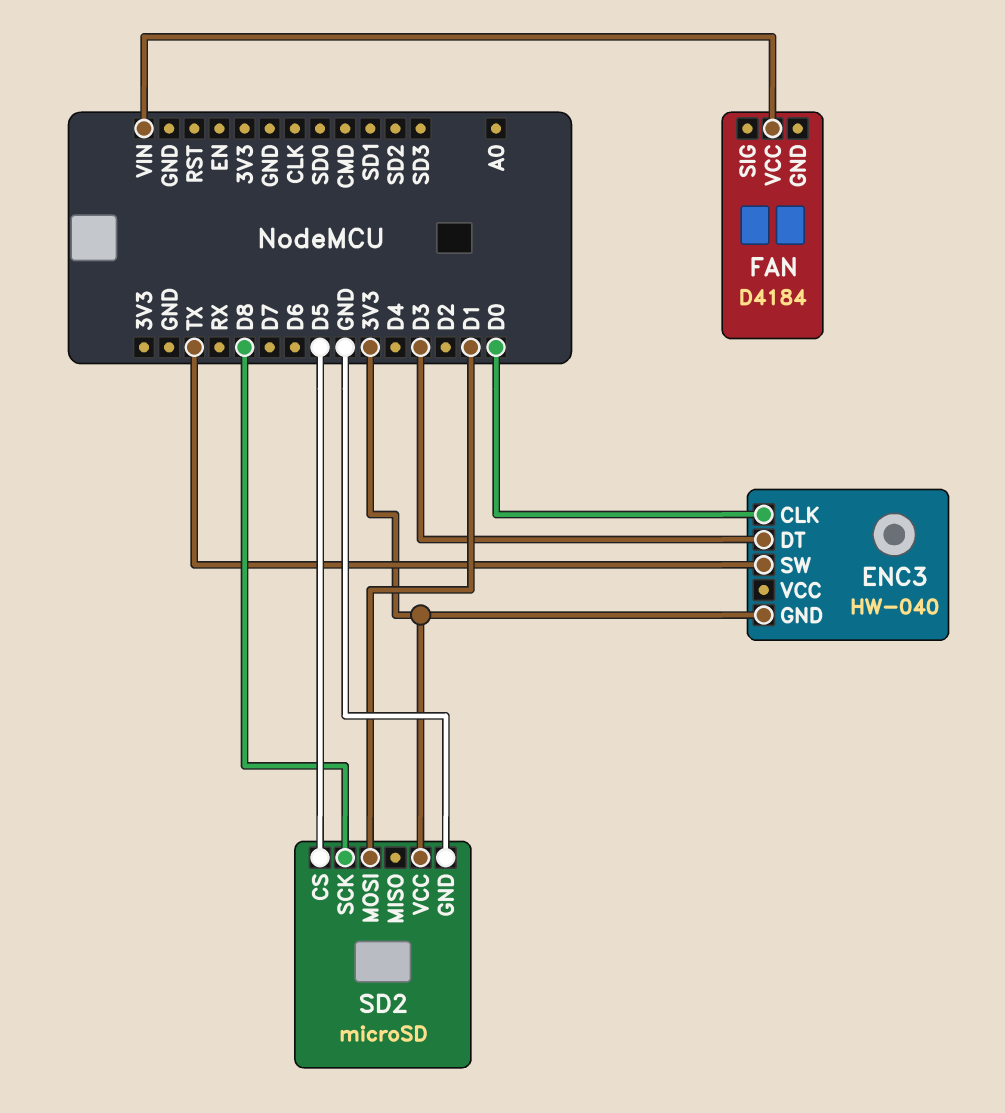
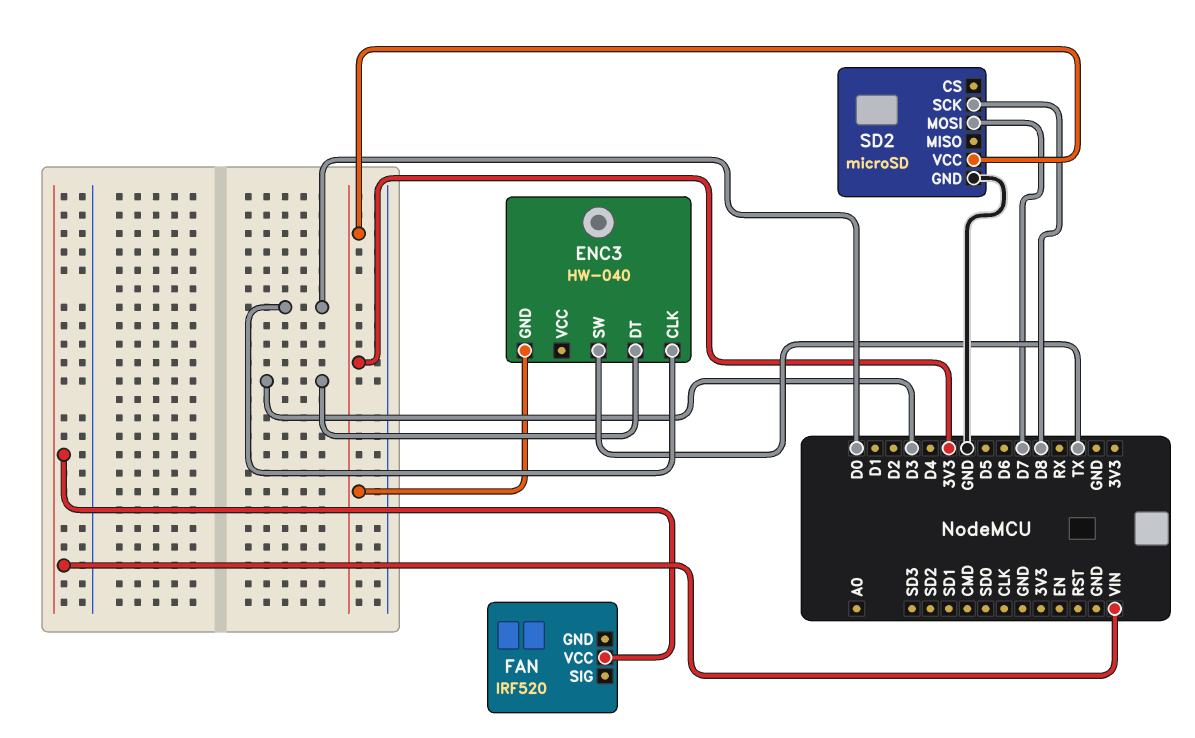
FAN: D4184 -> IRF520
SD2 pin CS: D5 -> none
SD2 pin MOSI: D1 -> D7

